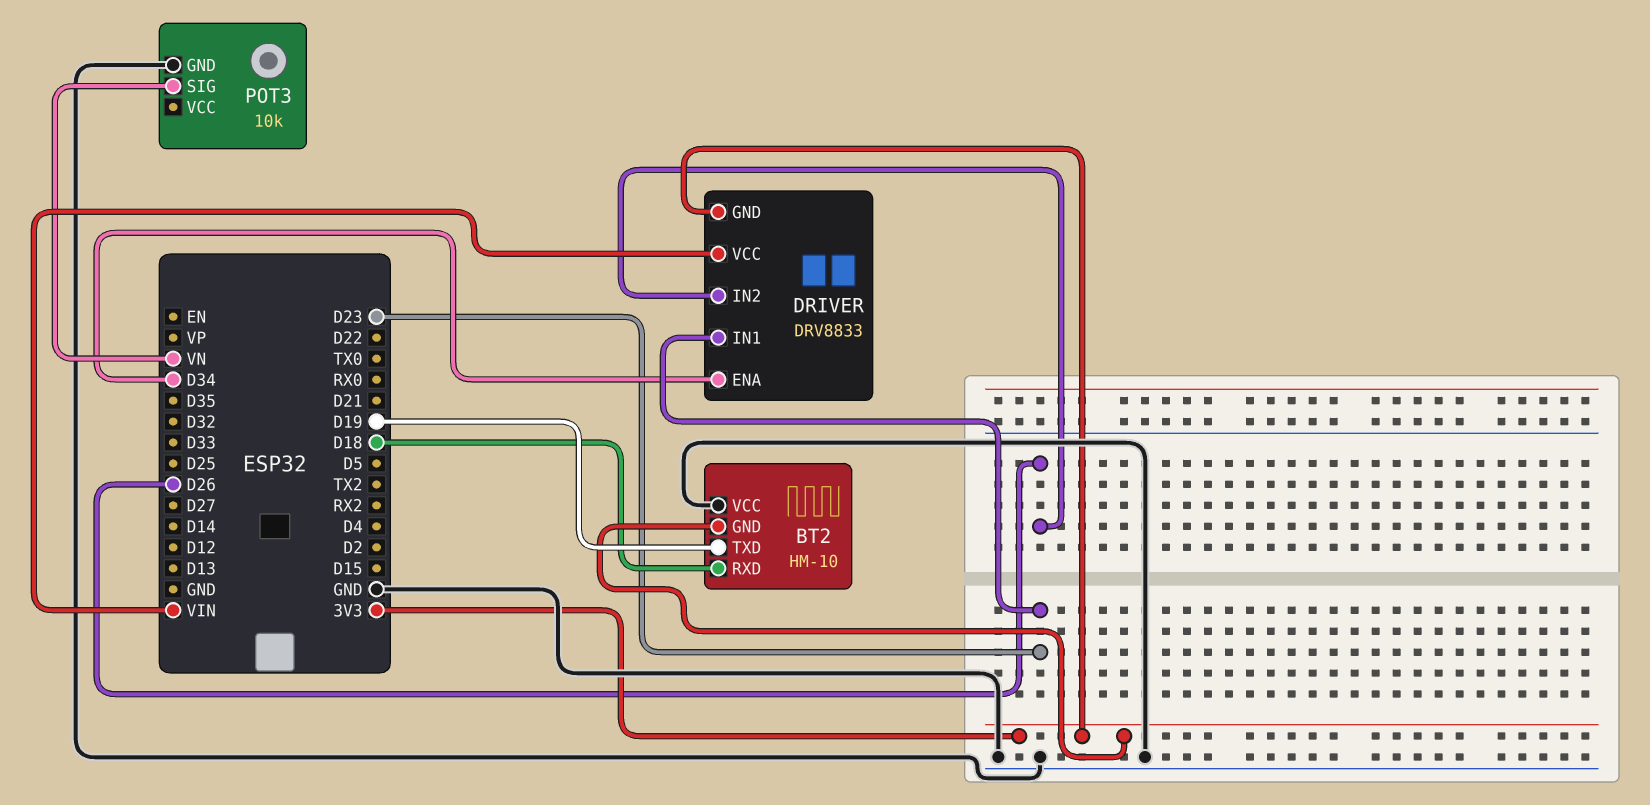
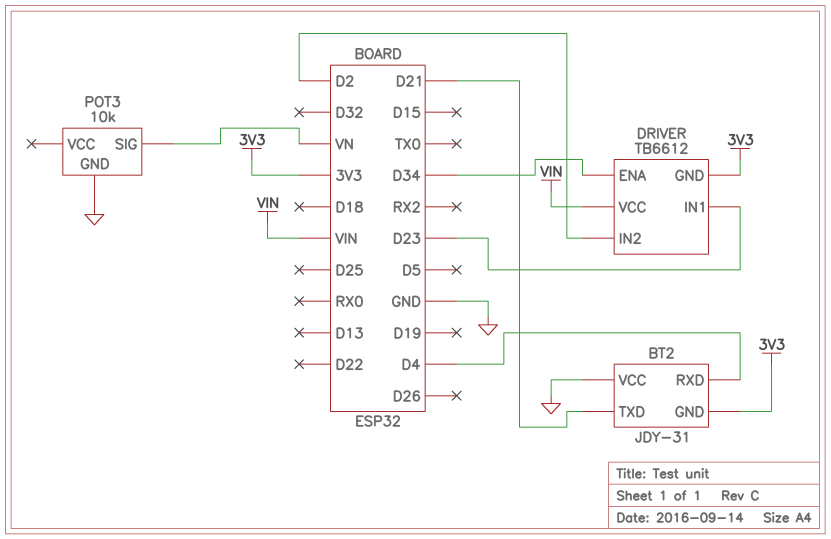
BT2: HM-10 -> JDY-31
BT2 pin RXD: D18 -> D4
BT2 pin TXD: D19 -> D21
DRIVER: DRV8833 -> TB6612
DRIVER pin IN2: D26 -> D2

